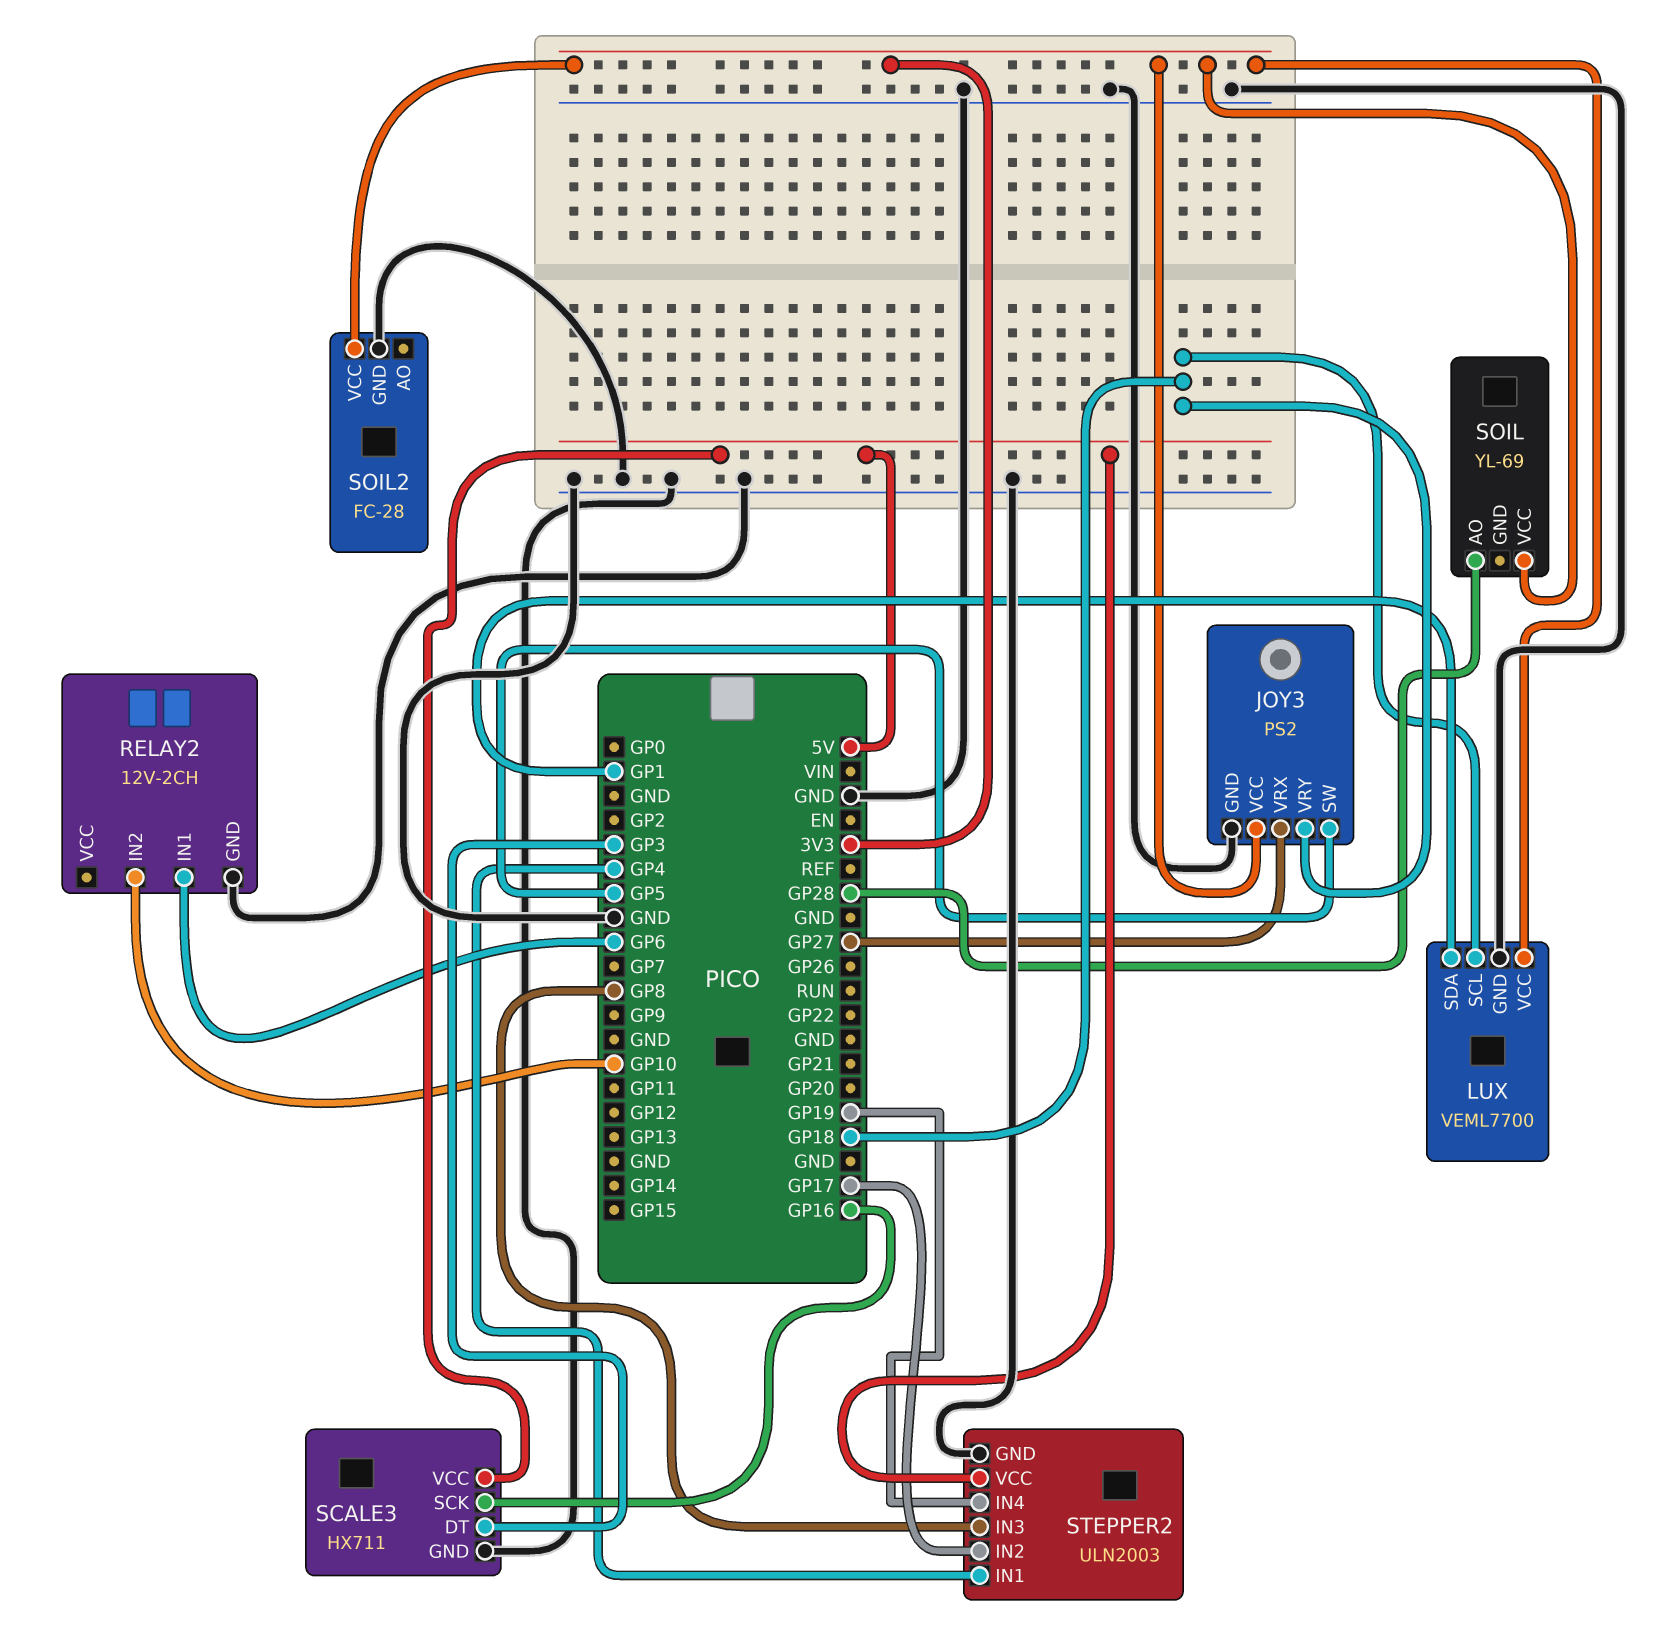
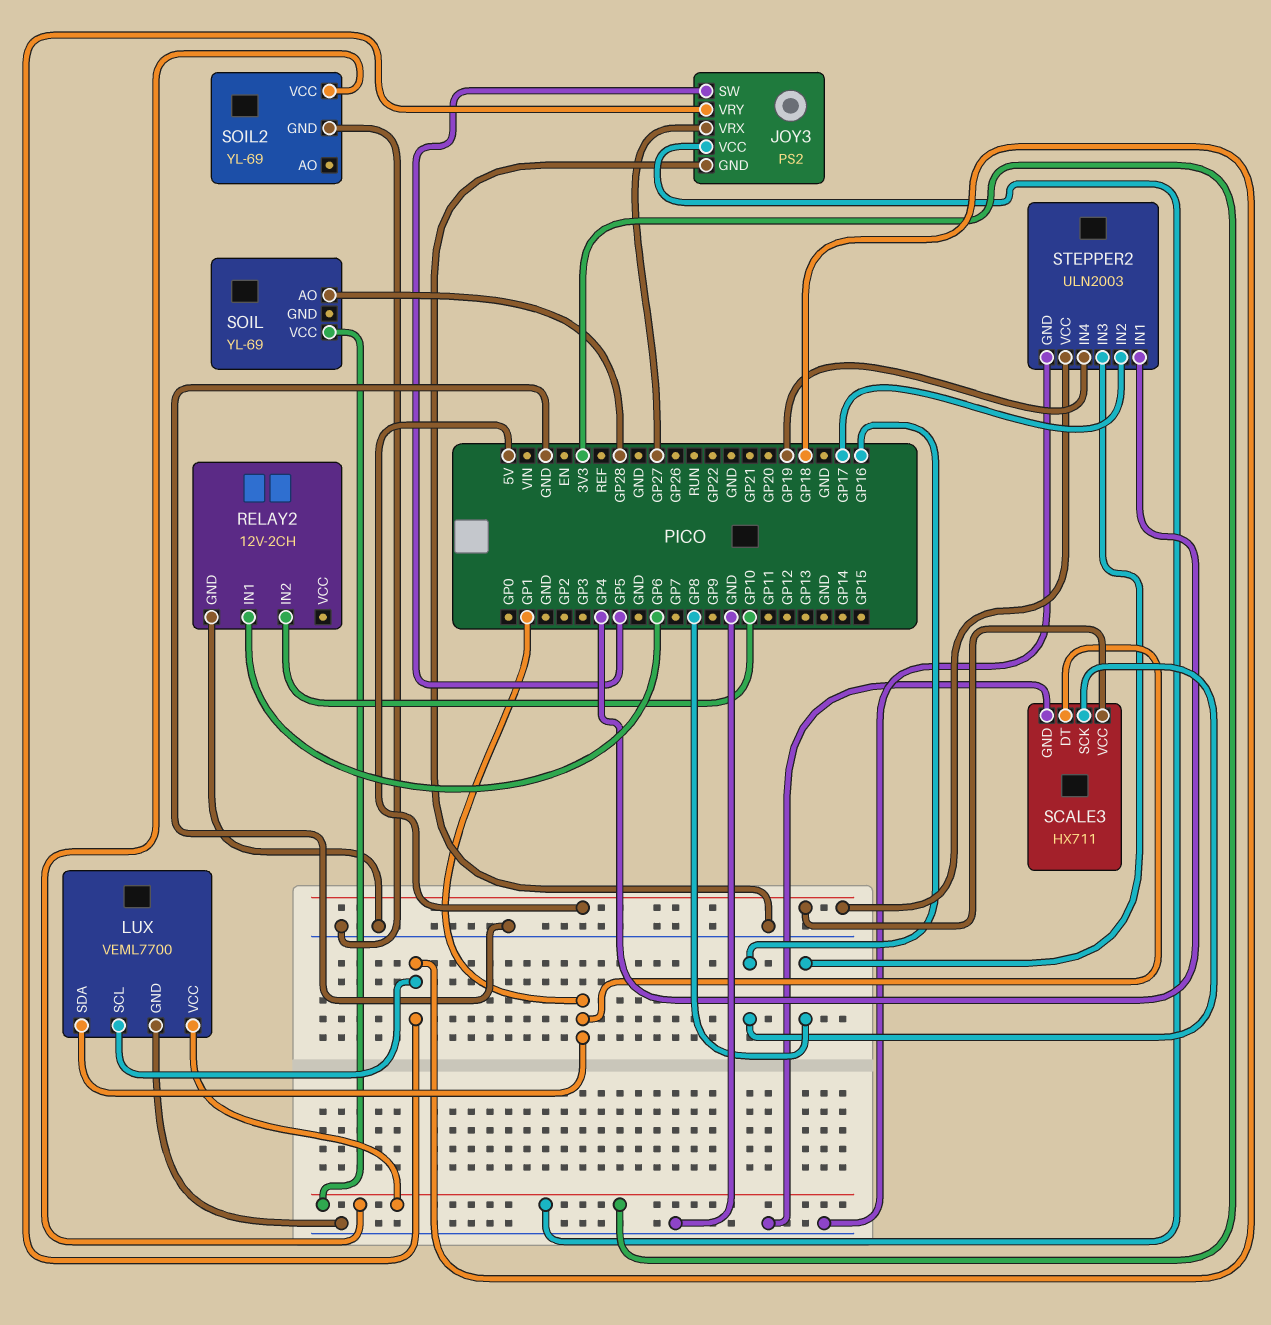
SCALE3 pin DT: GP3 -> GP1
SOIL2: FC-28 -> YL-69

